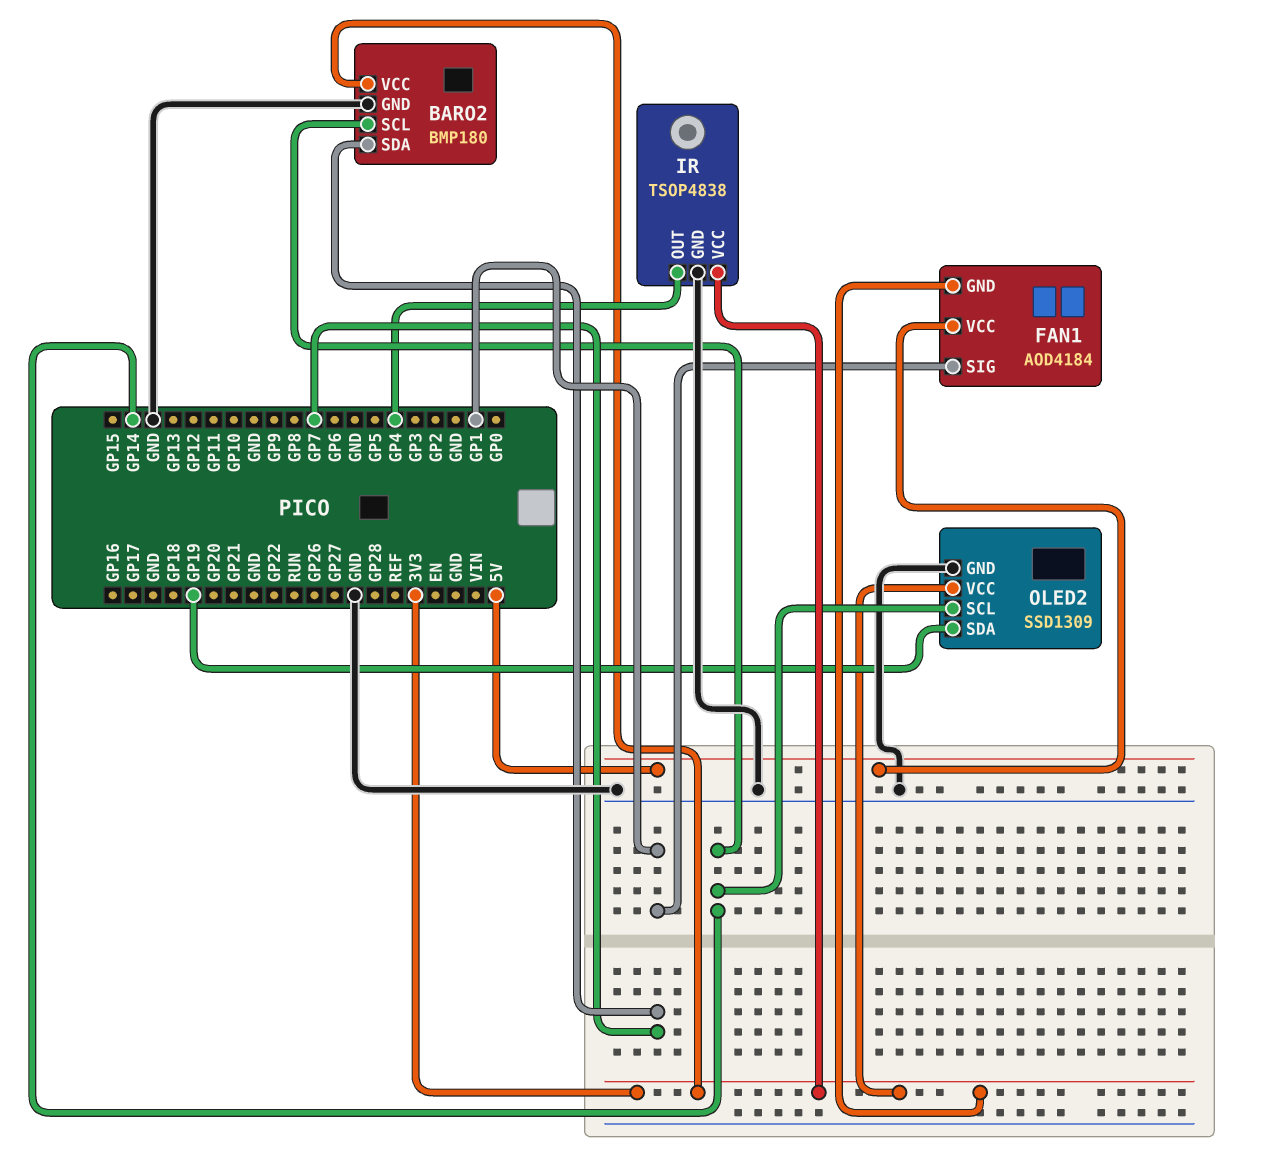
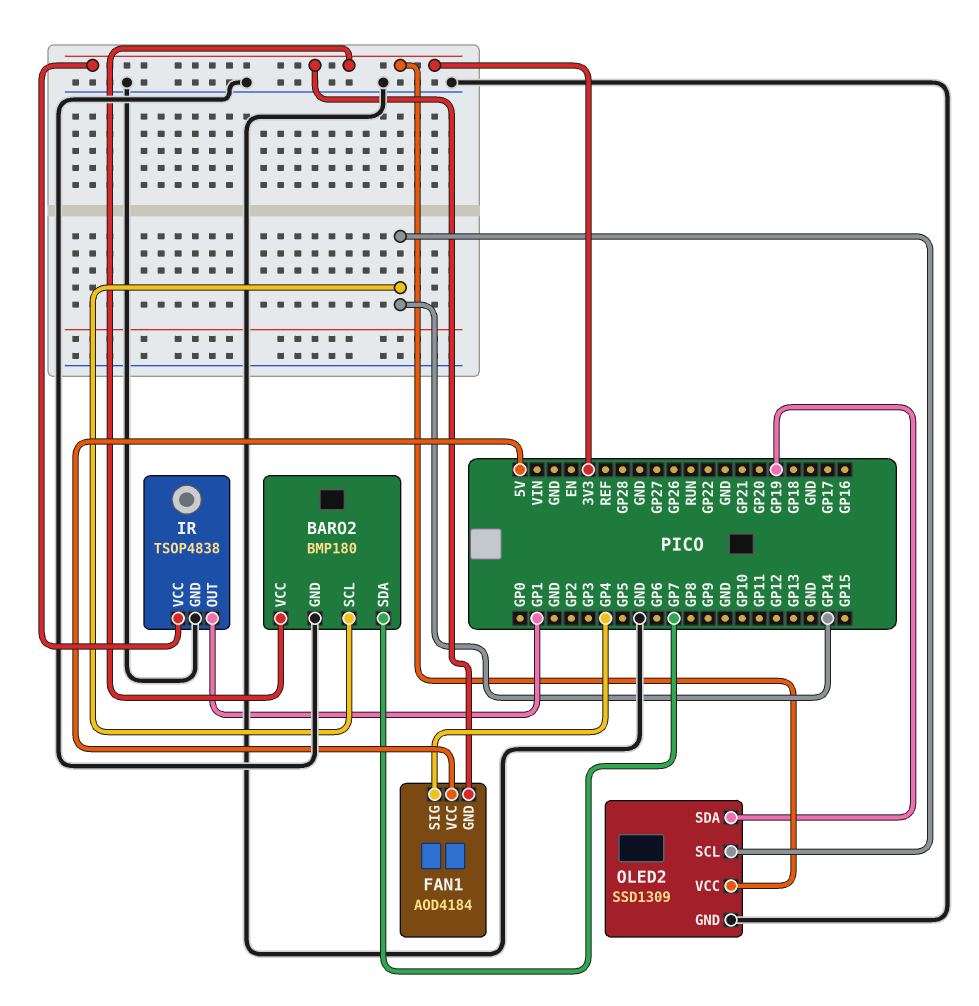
FAN1 pin SIG: GP1 -> GP4
IR pin OUT: GP4 -> GP1

